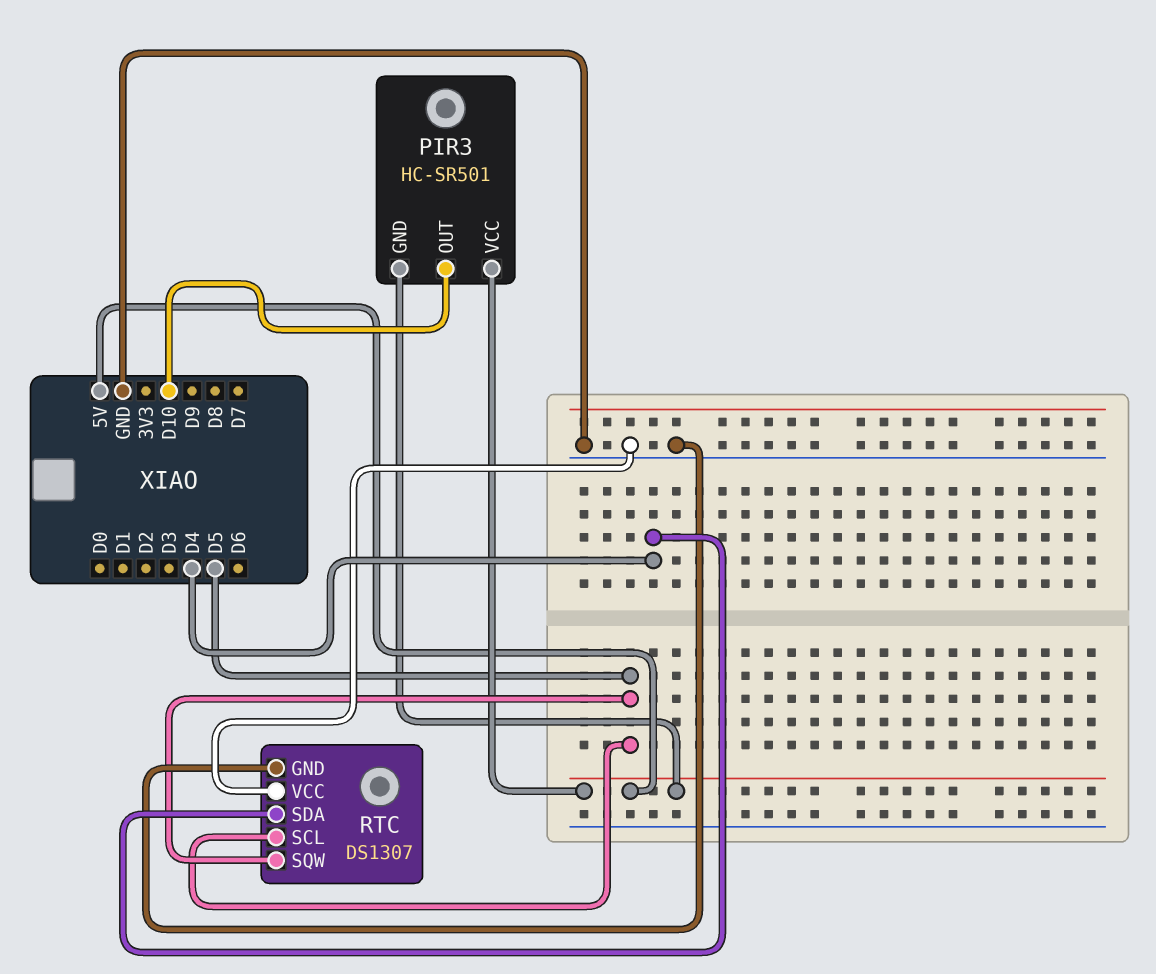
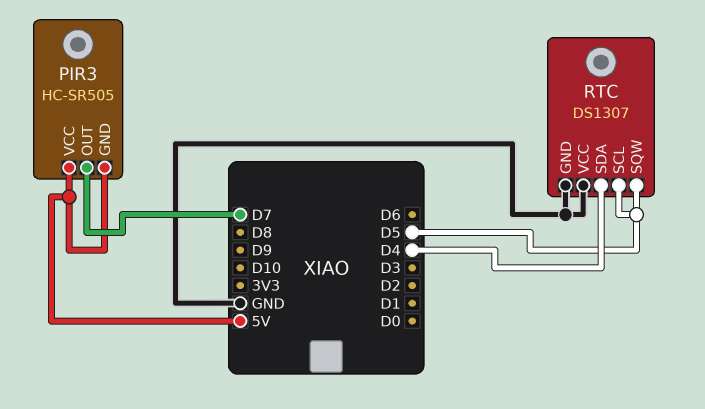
PIR3: HC-SR501 -> HC-SR505
PIR3 pin OUT: D10 -> D7

